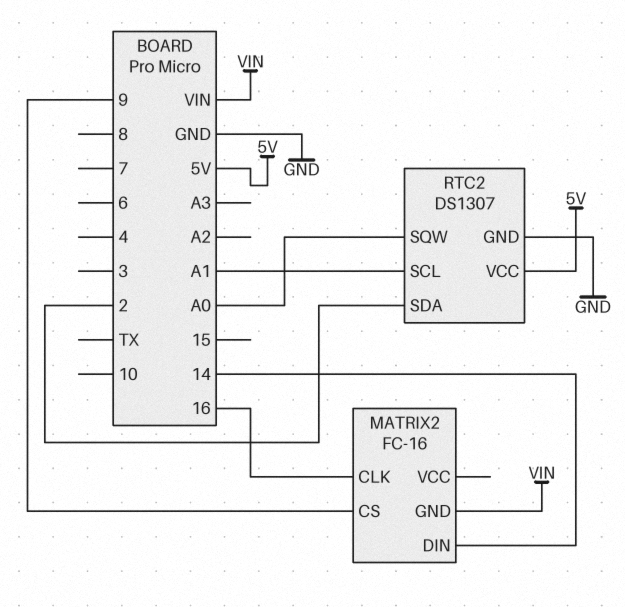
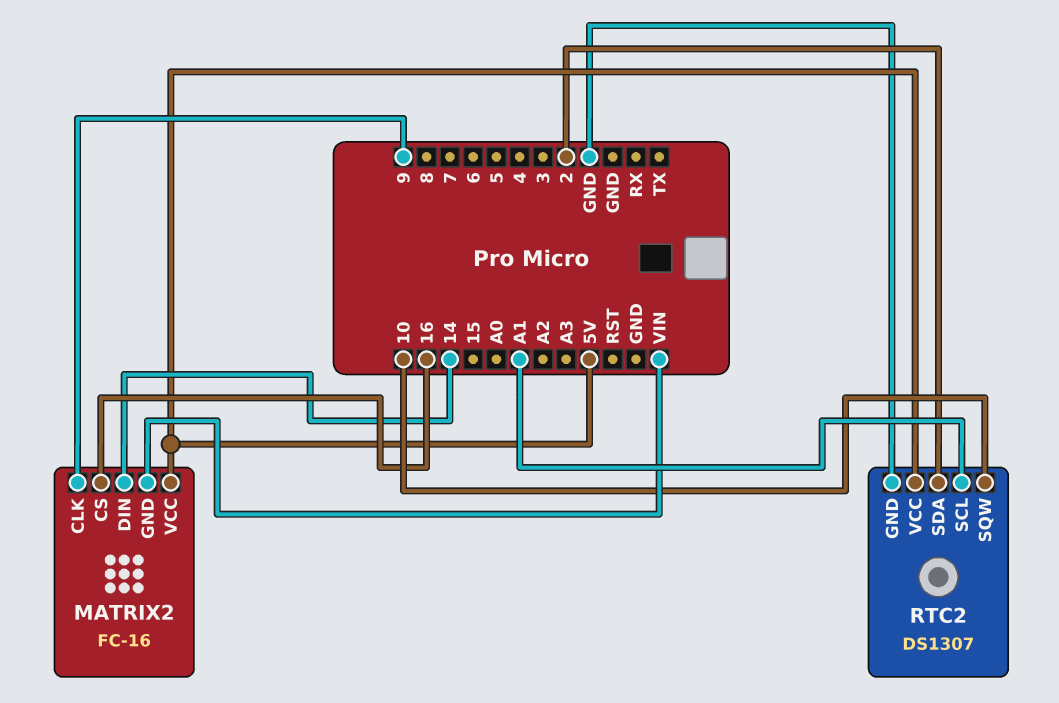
MATRIX2 pin CLK: 16 -> 9
MATRIX2 pin CS: 9 -> 16
MATRIX2 pin VCC: none -> 5V
RTC2 pin SQW: A0 -> 10

